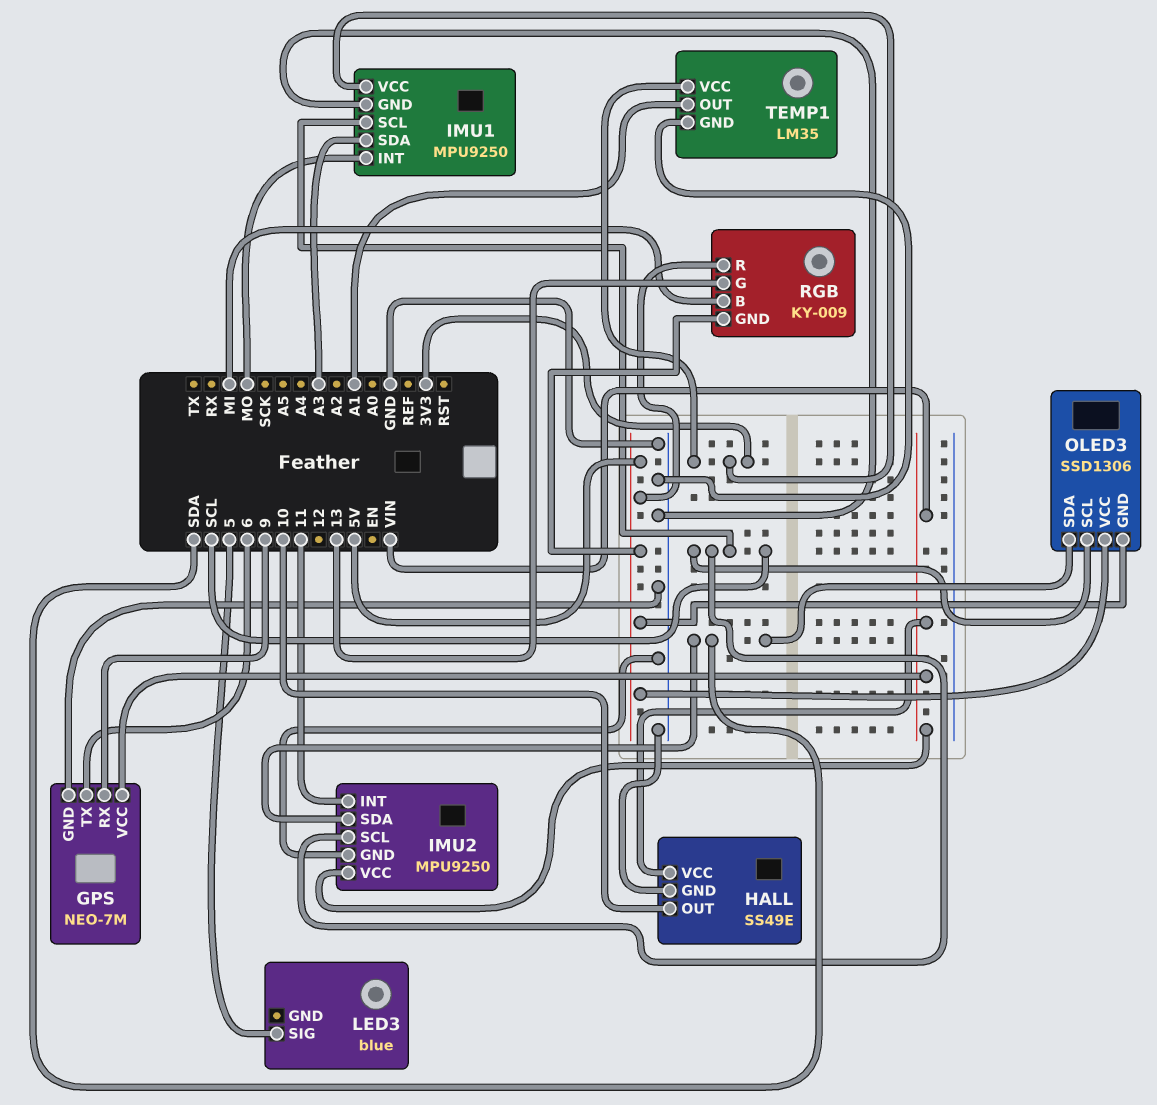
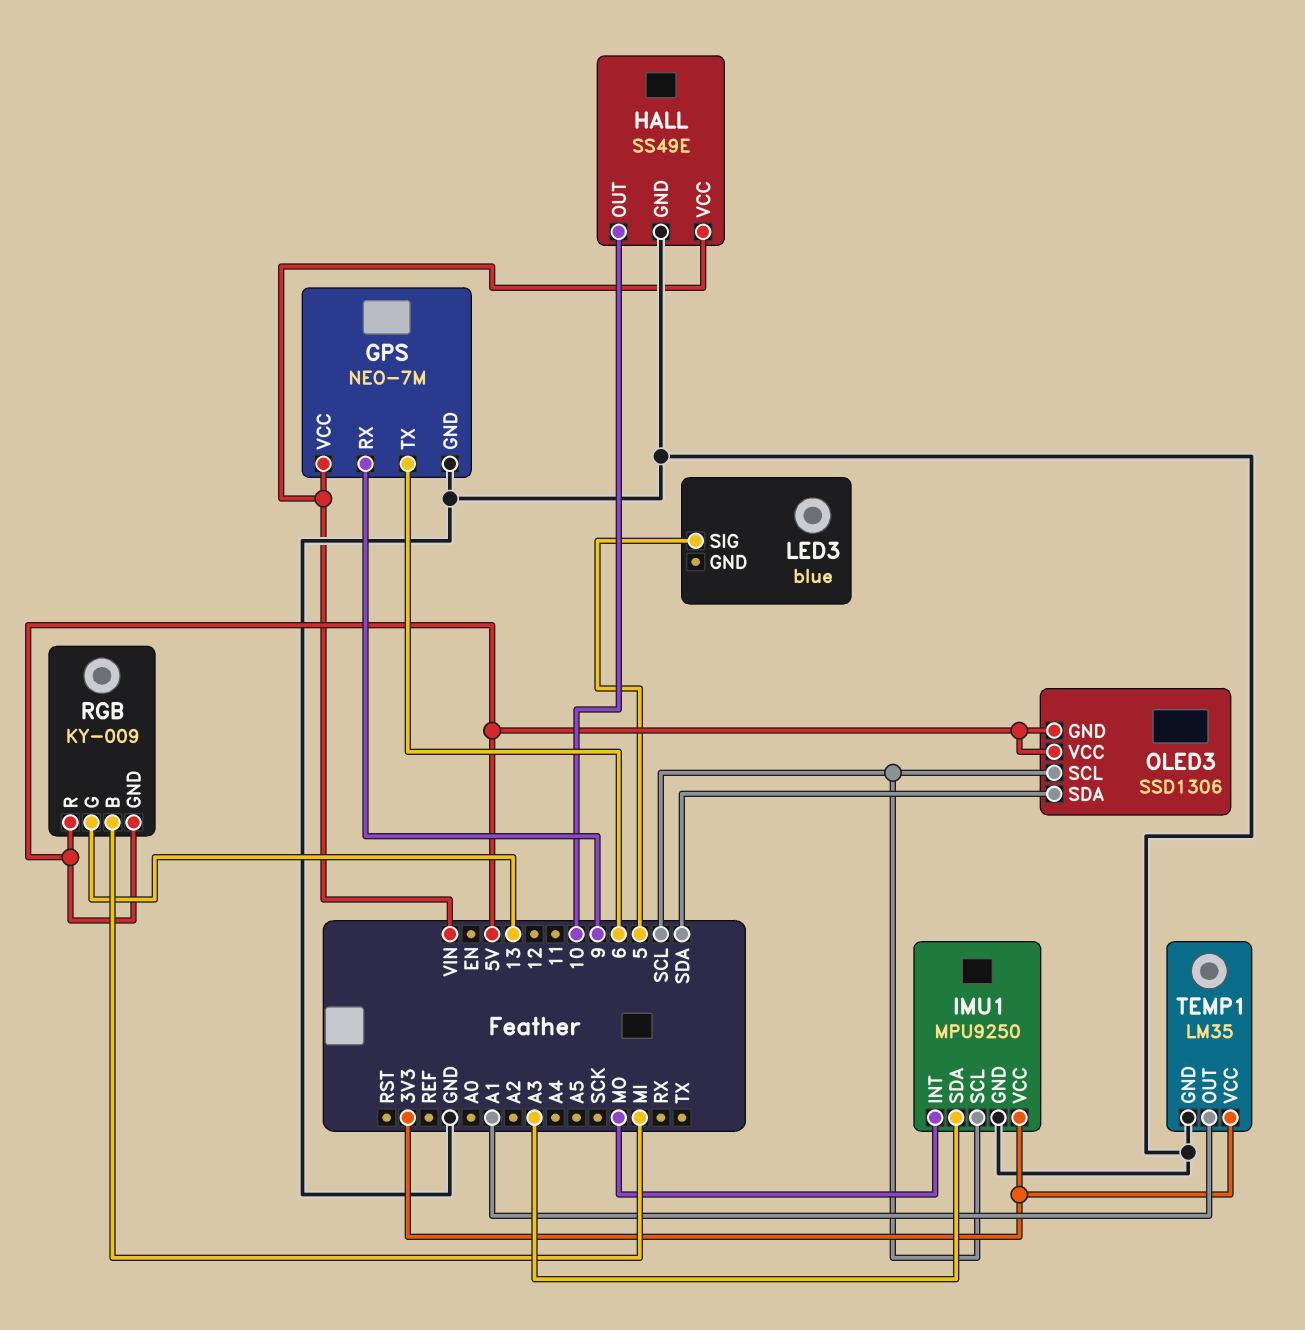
IMU2: MPU9250 -> none
IMU2 pin GND: GND -> none
IMU2 pin INT: 11 -> none
IMU2 pin SCL: SCL -> none
IMU2 pin SDA: SDA -> none
IMU2 pin VCC: VIN -> none

